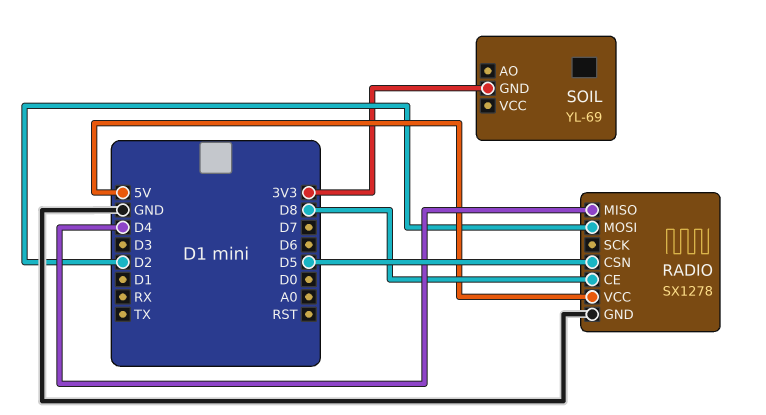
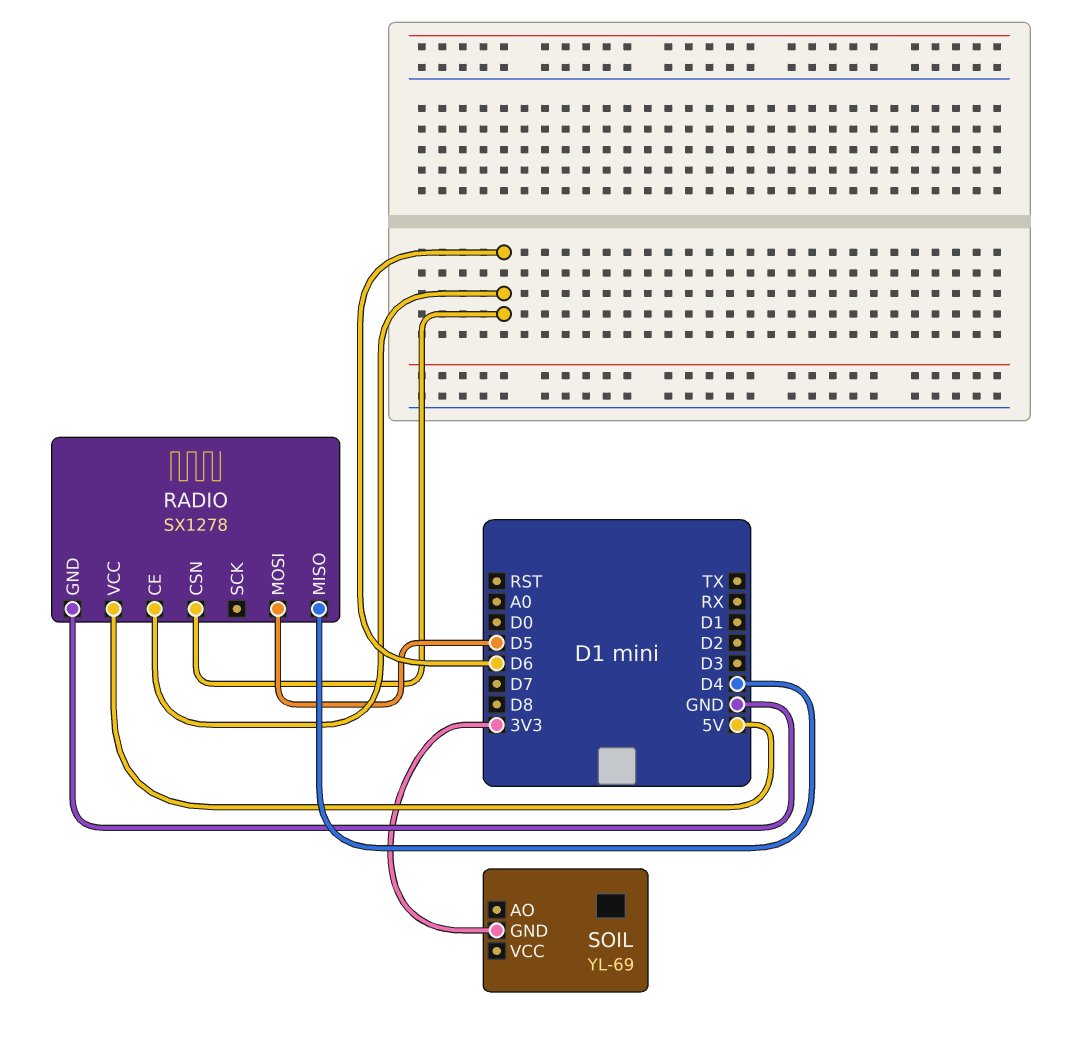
RADIO pin CE: D8 -> D6
RADIO pin CSN: D5 -> D6
RADIO pin MOSI: D2 -> D5

